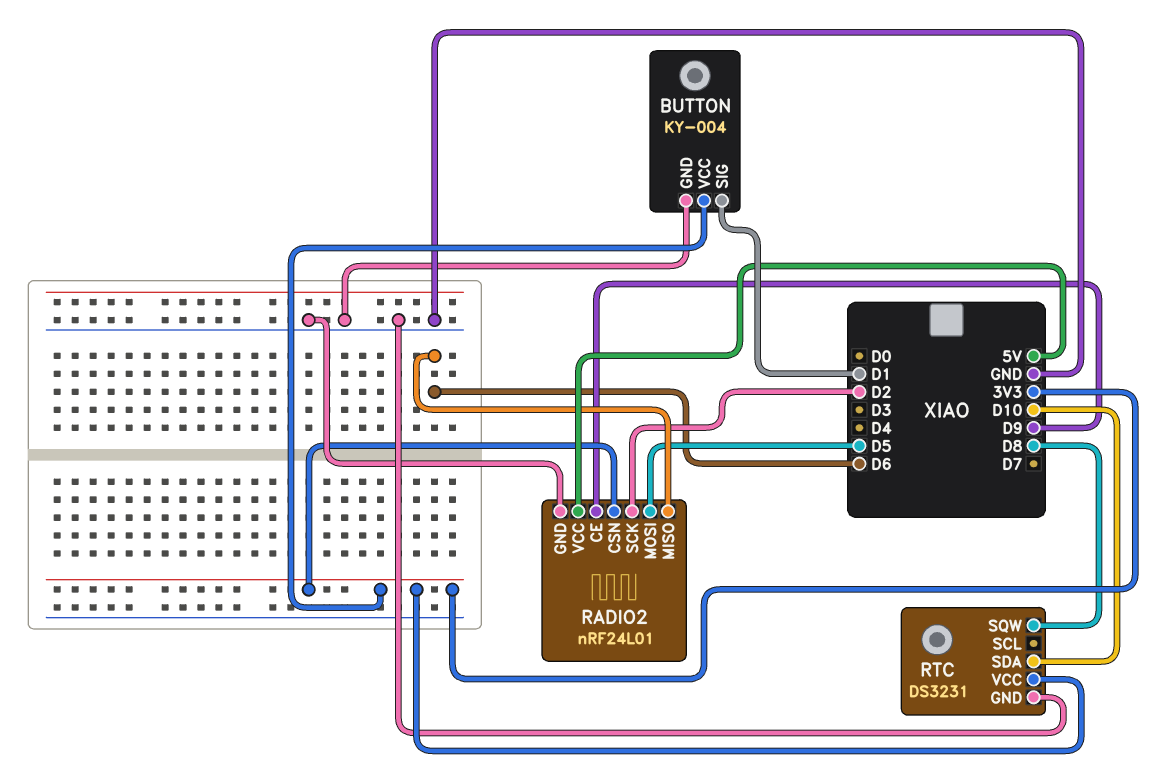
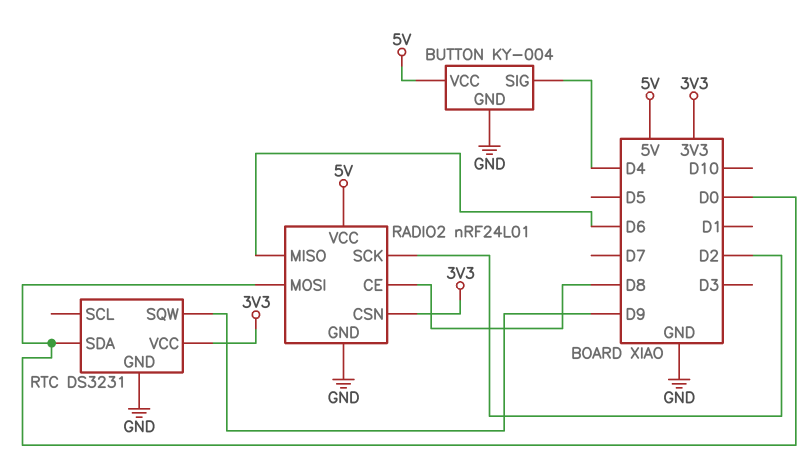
BUTTON pin SIG: D1 -> D4
BUTTON pin VCC: 3V3 -> 5V
RADIO2 pin CE: D9 -> D8
RADIO2 pin MOSI: D5 -> D0
RTC pin SDA: D10 -> D0
RTC pin SQW: D8 -> D9

